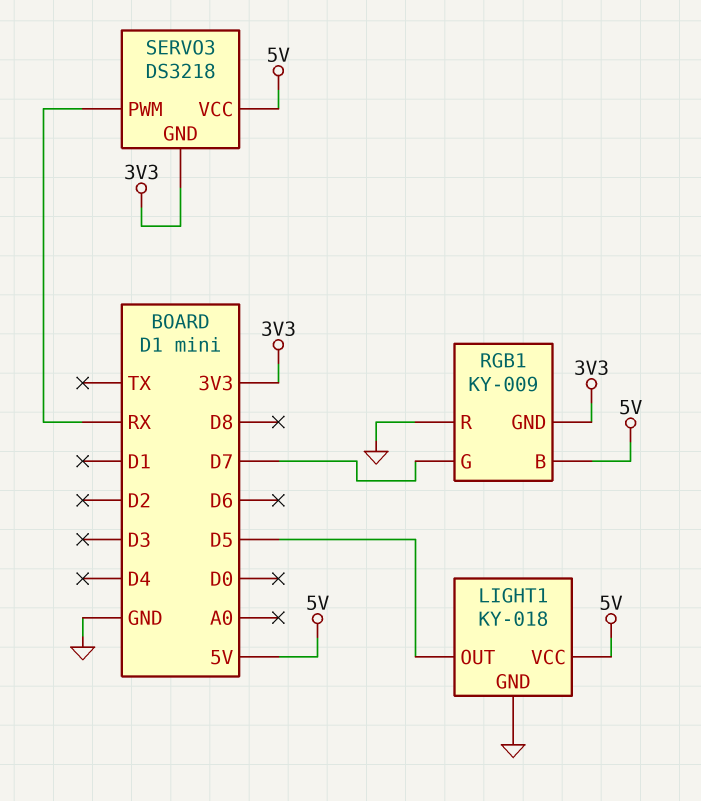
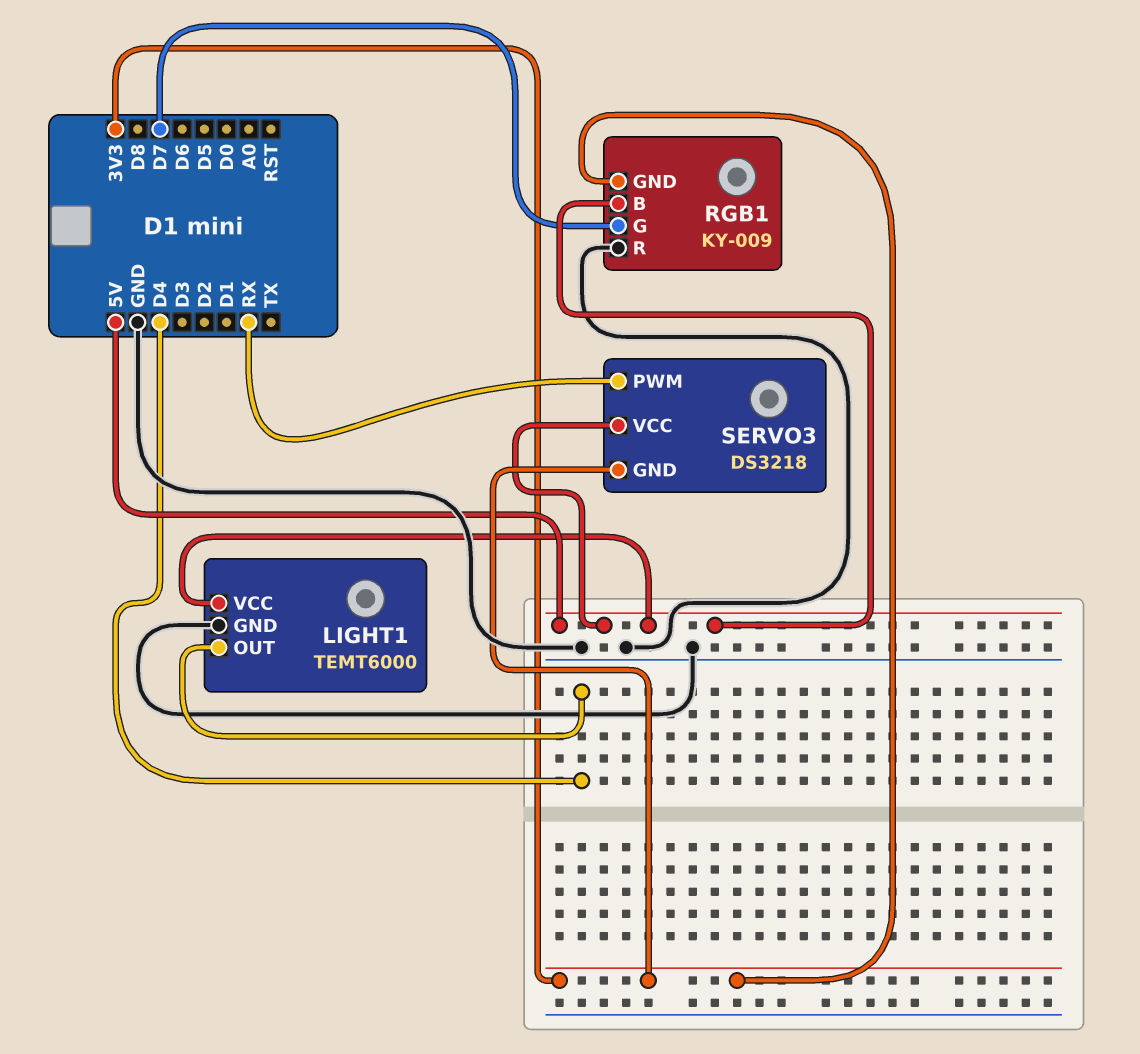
LIGHT1: KY-018 -> TEMT6000
LIGHT1 pin OUT: D5 -> D4

